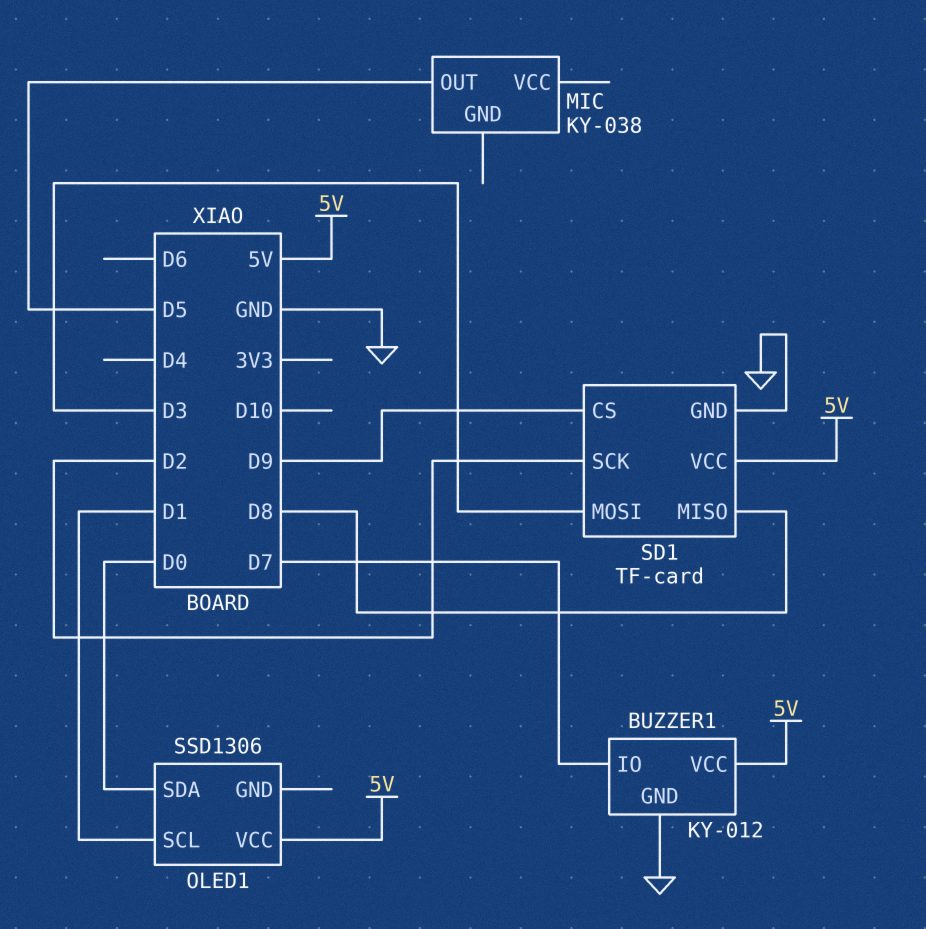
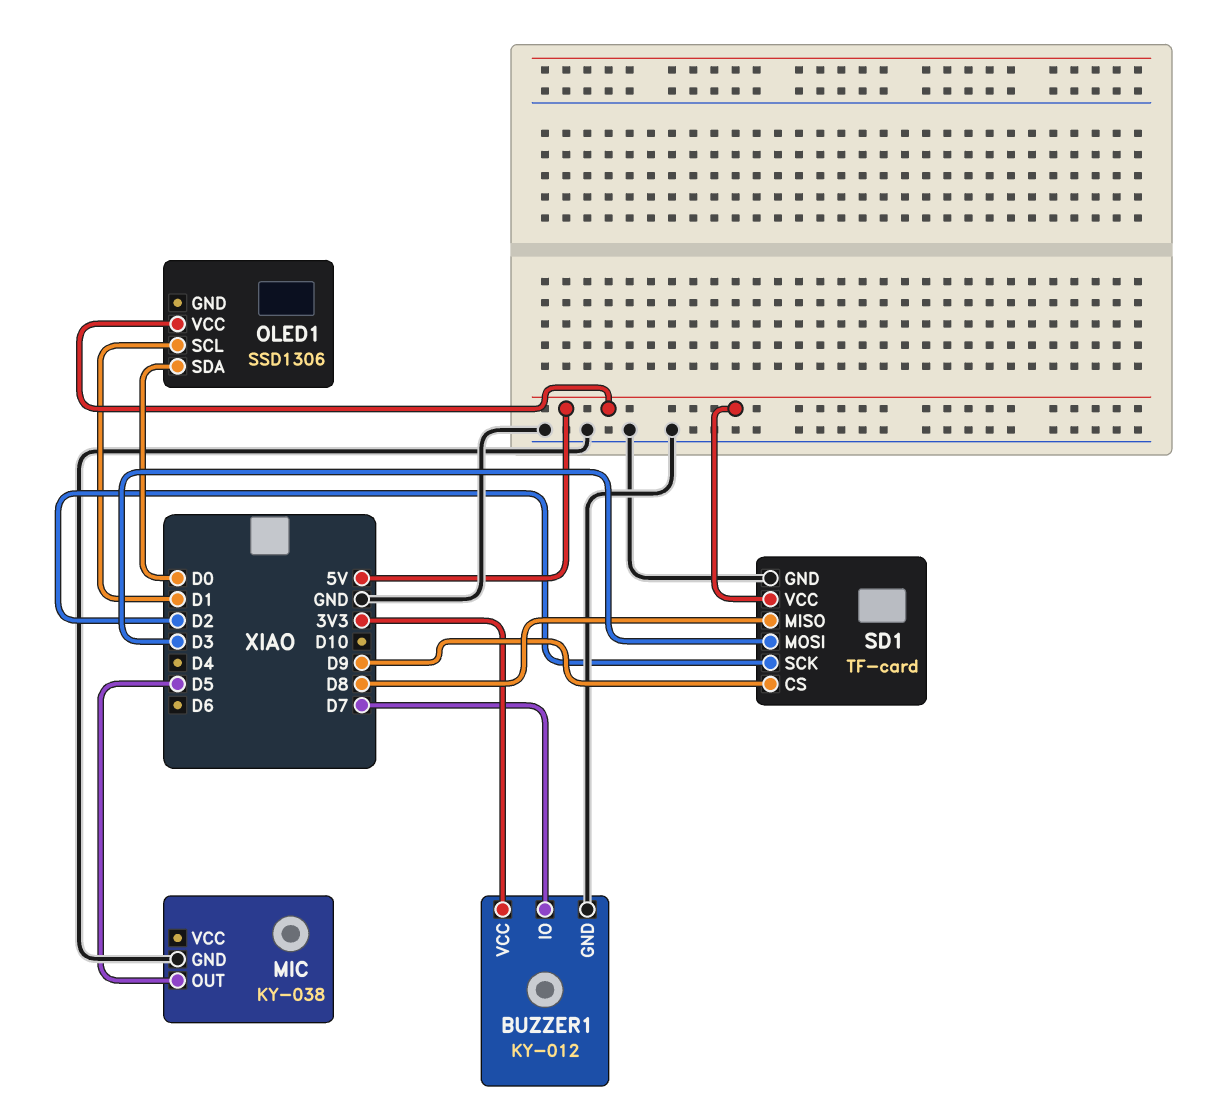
BUZZER1 pin VCC: 5V -> 3V3
MIC pin GND: none -> GND

